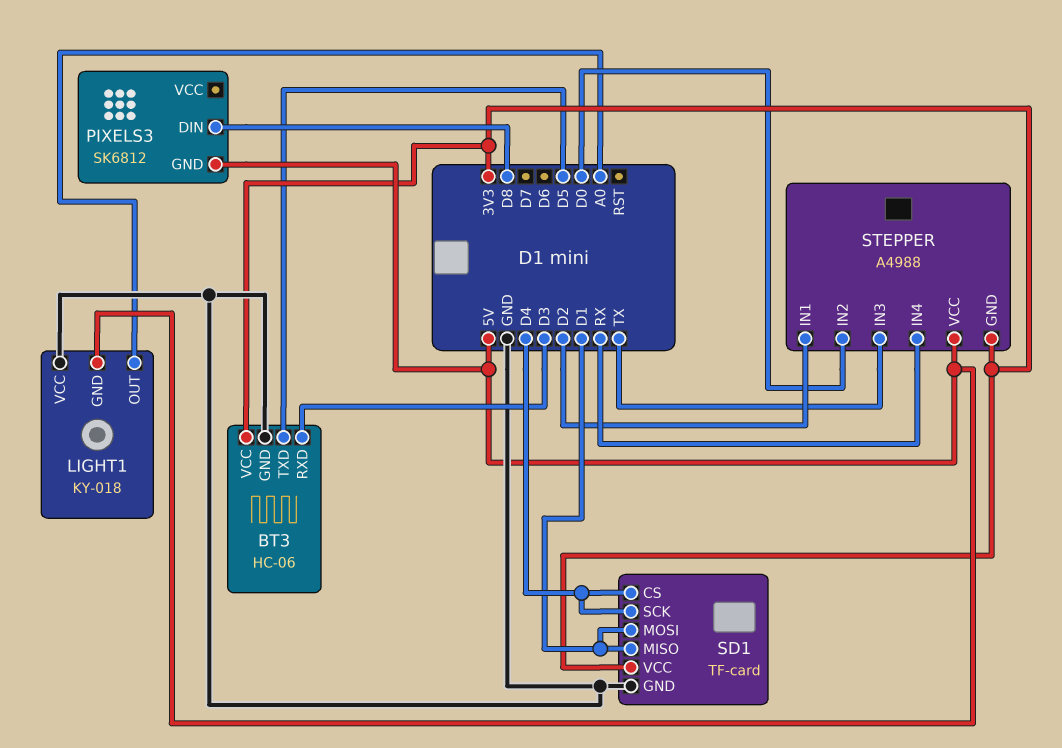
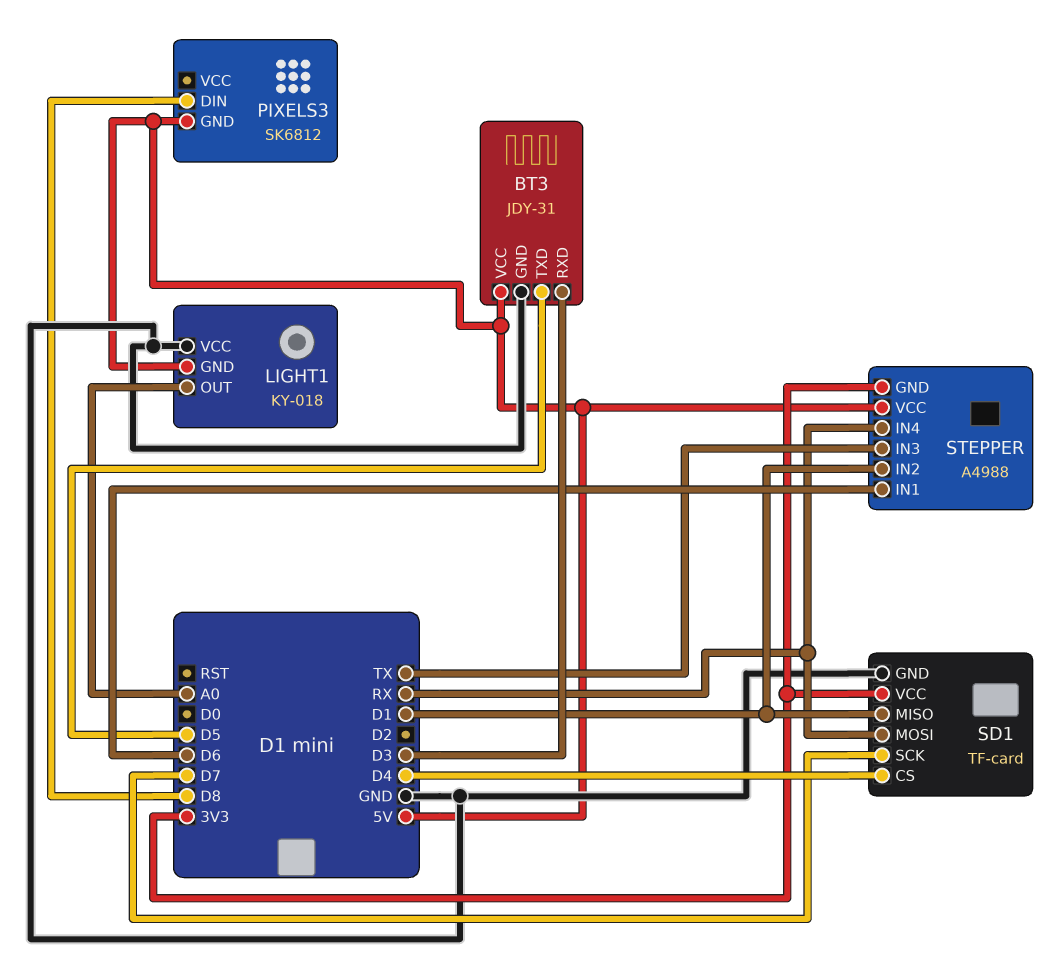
BT3: HC-06 -> JDY-31
BT3 pin VCC: 3V3 -> 5V
SD1 pin MOSI: D1 -> RX
SD1 pin SCK: D4 -> D7
STEPPER pin IN1: D2 -> D6
STEPPER pin IN2: D0 -> D1

